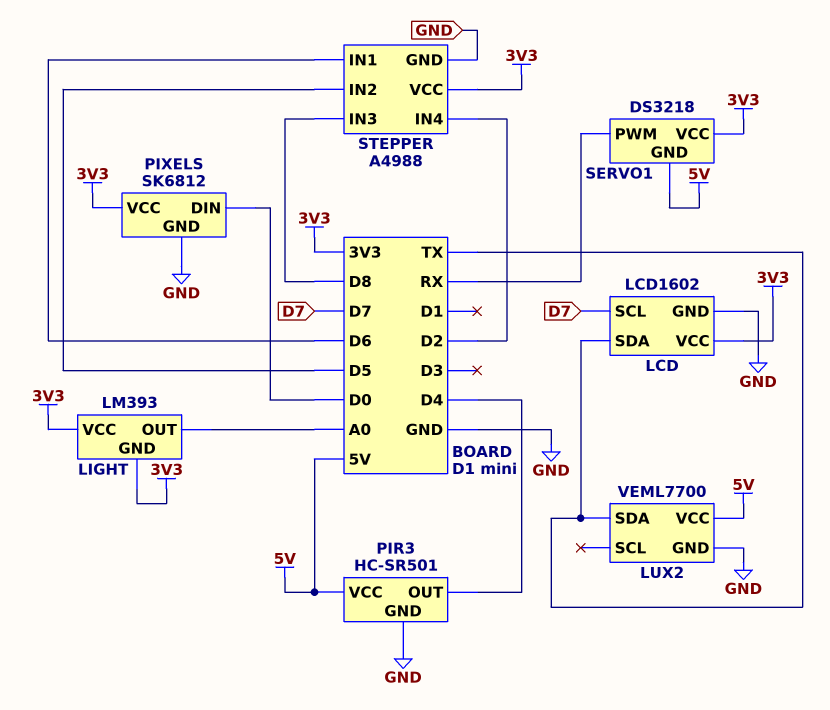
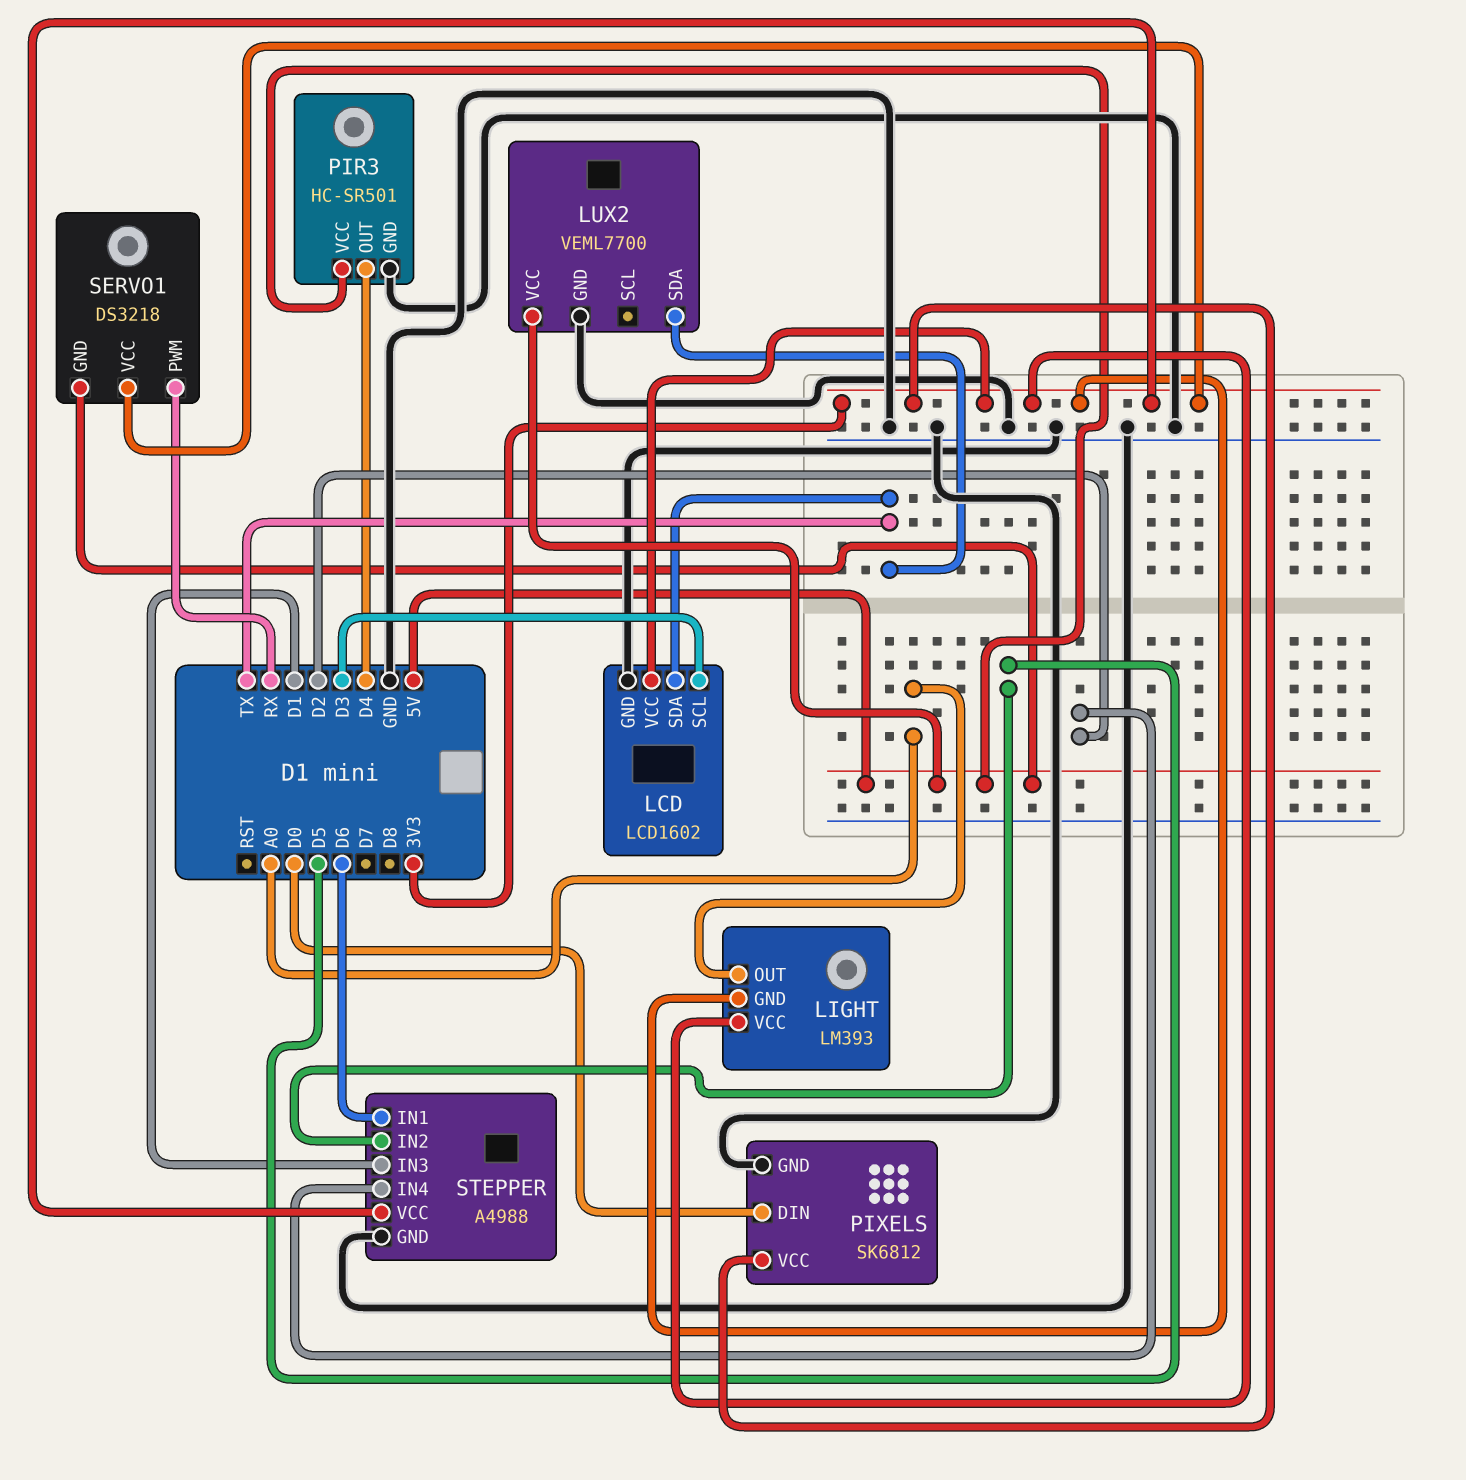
LCD pin SCL: D7 -> D3
STEPPER pin IN3: D8 -> D1

